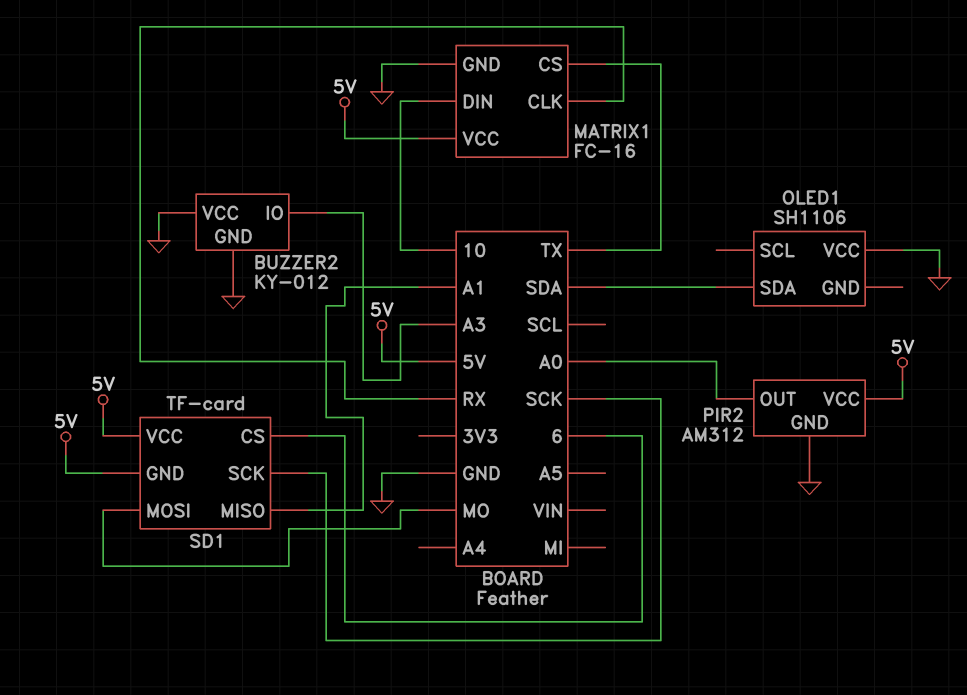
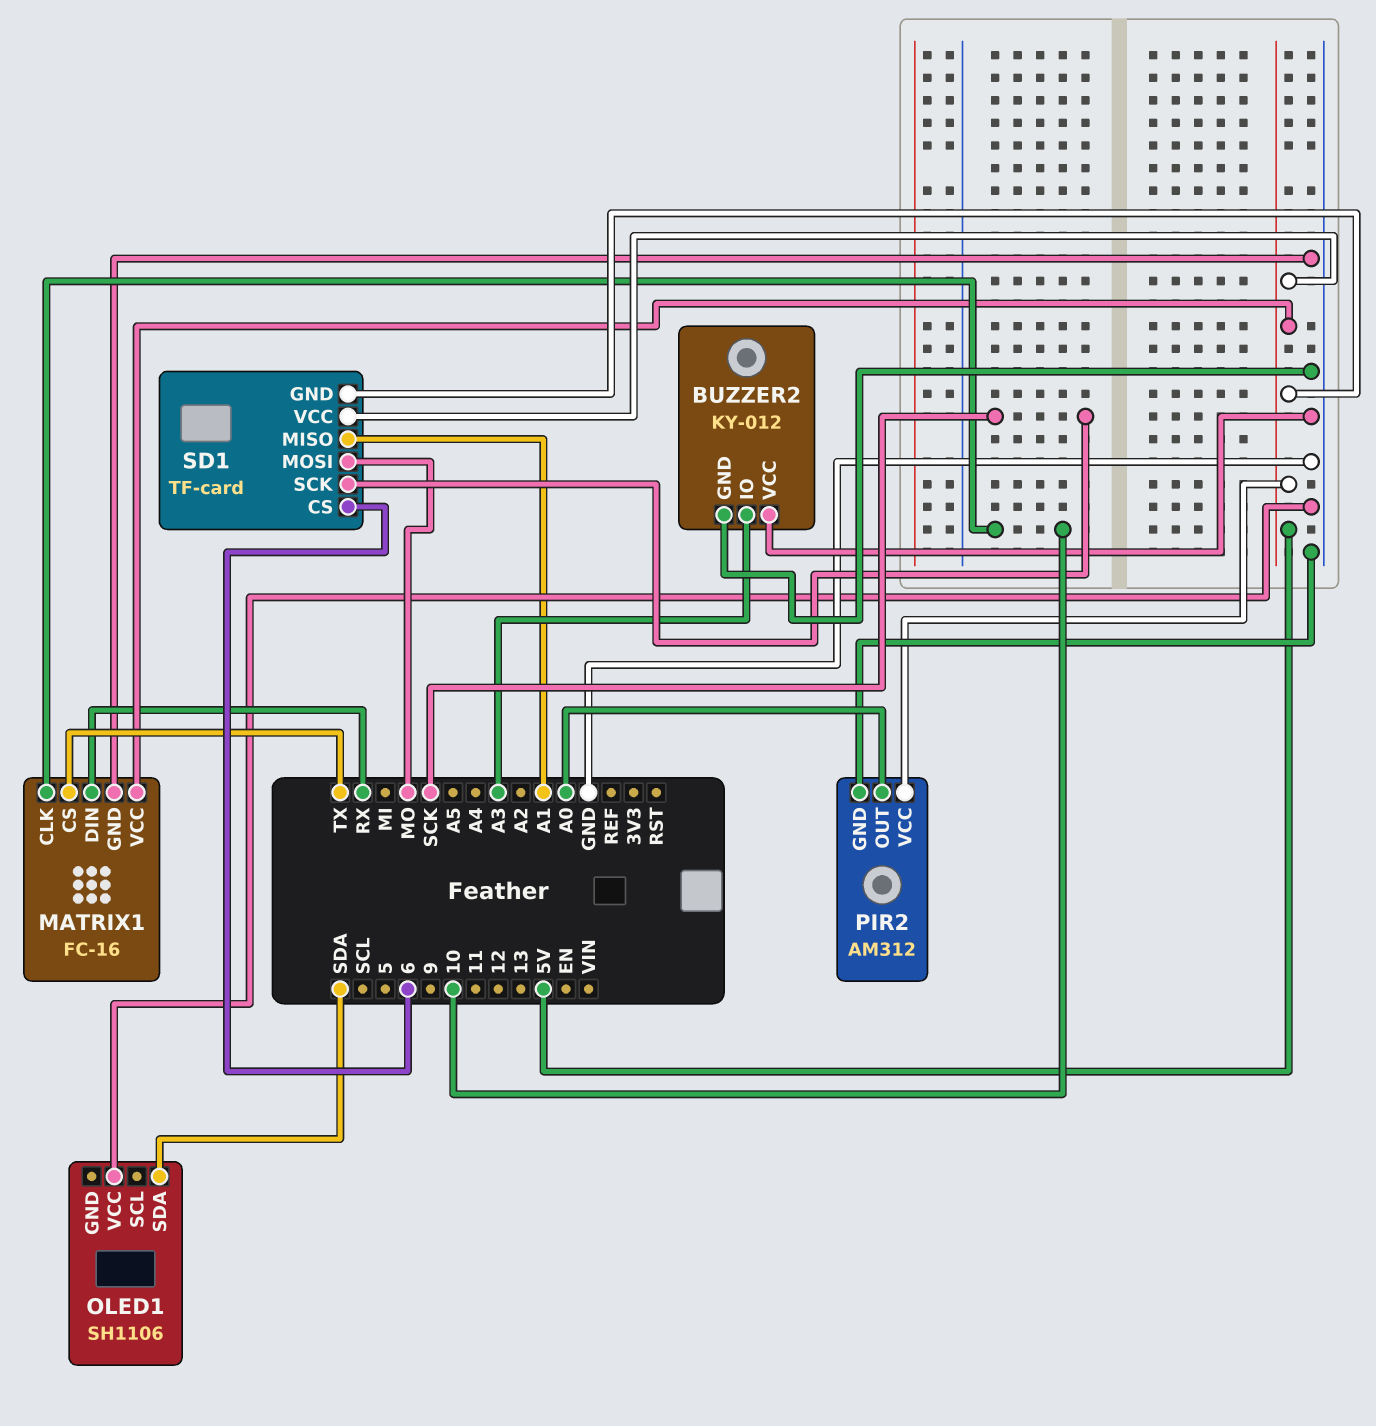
MATRIX1 pin CLK: RX -> 10
MATRIX1 pin DIN: 10 -> RX

